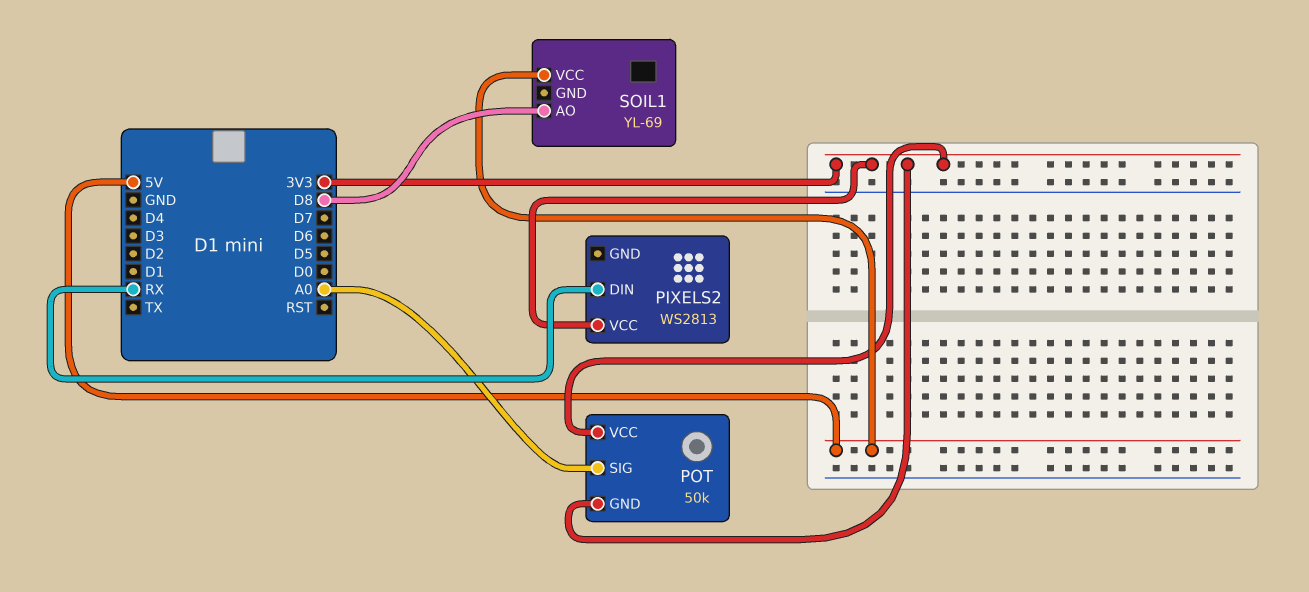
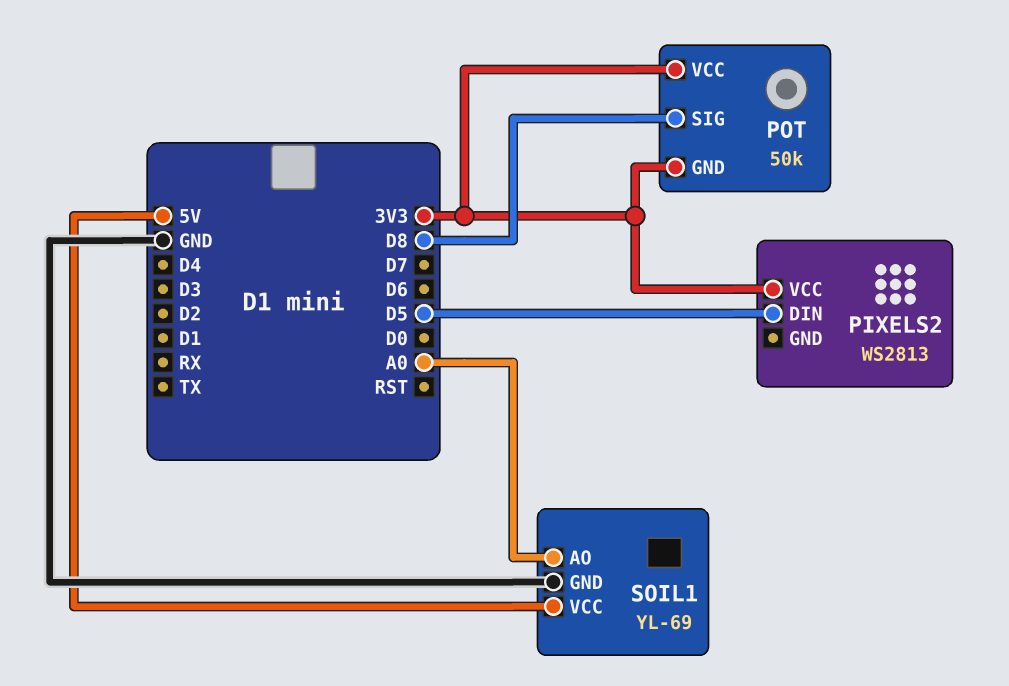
PIXELS2 pin DIN: RX -> D5
POT pin SIG: A0 -> D8
SOIL1 pin AO: D8 -> A0
SOIL1 pin GND: none -> GND

